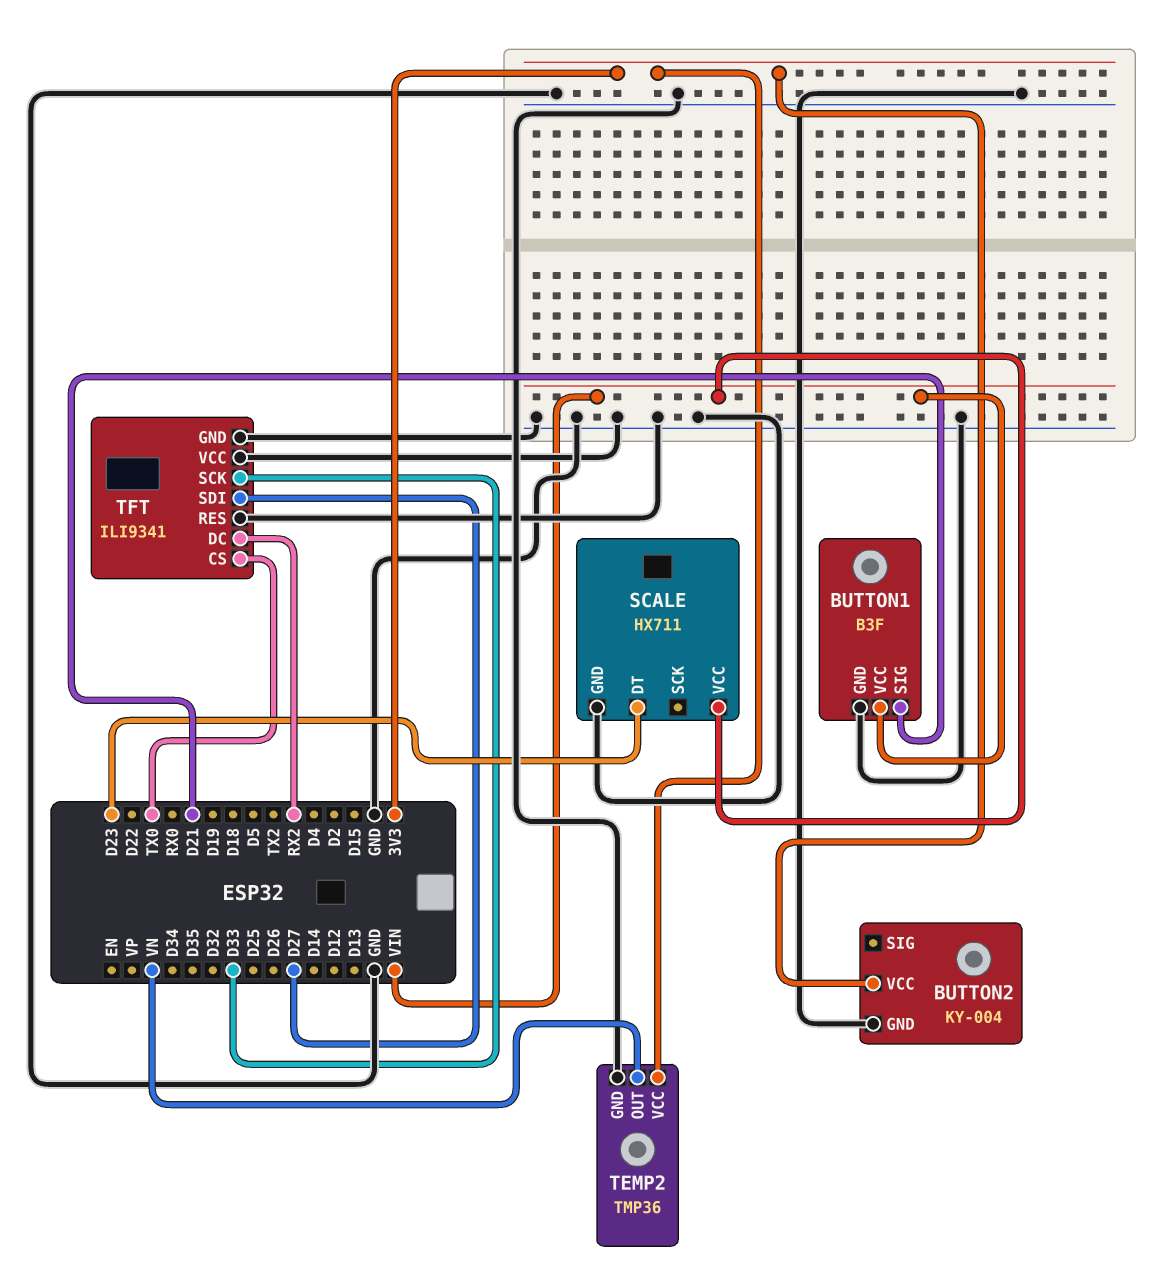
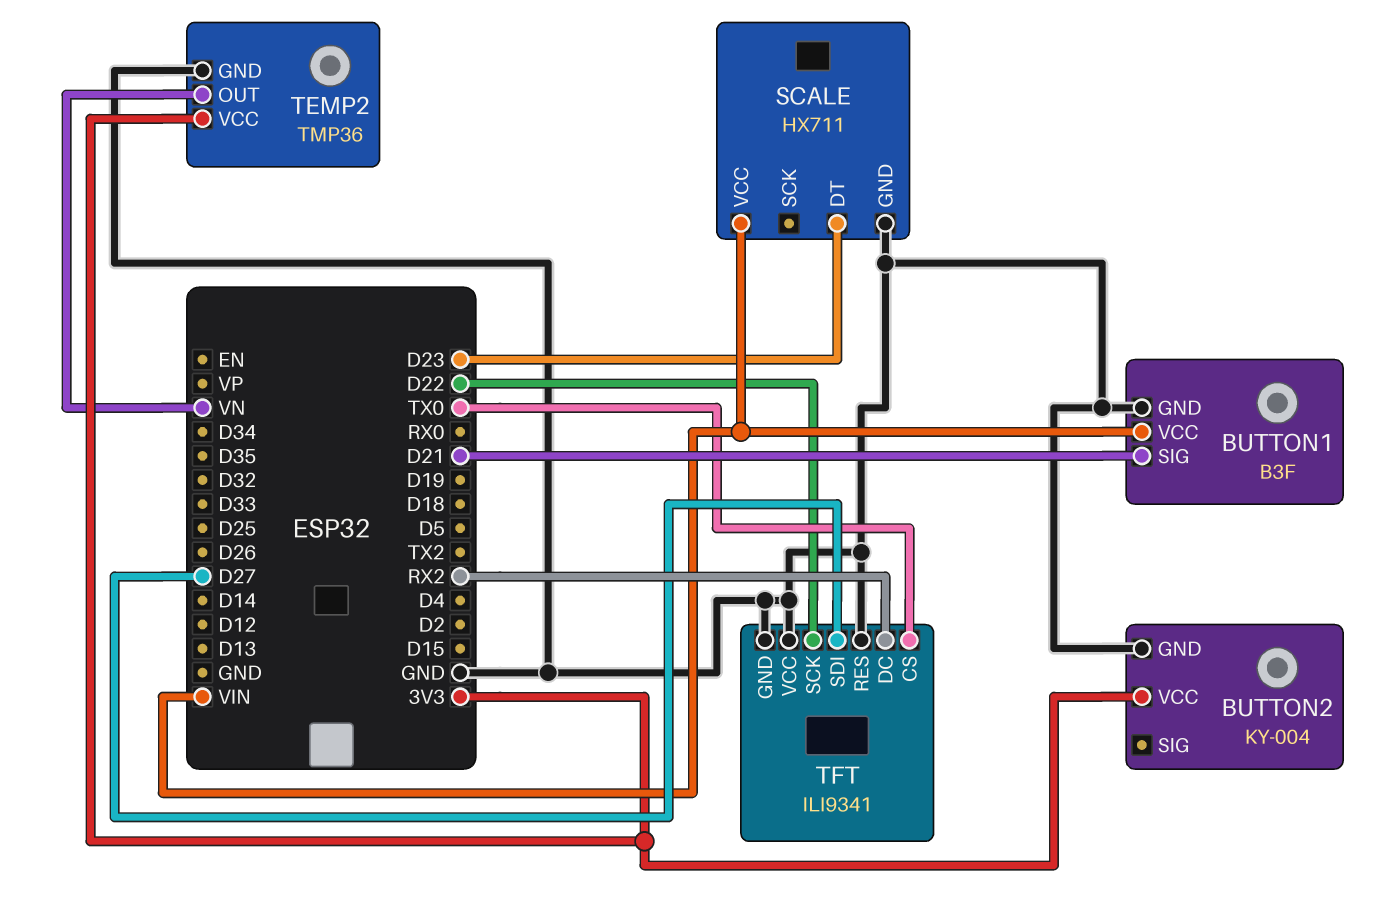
TFT pin SCK: D33 -> D22

